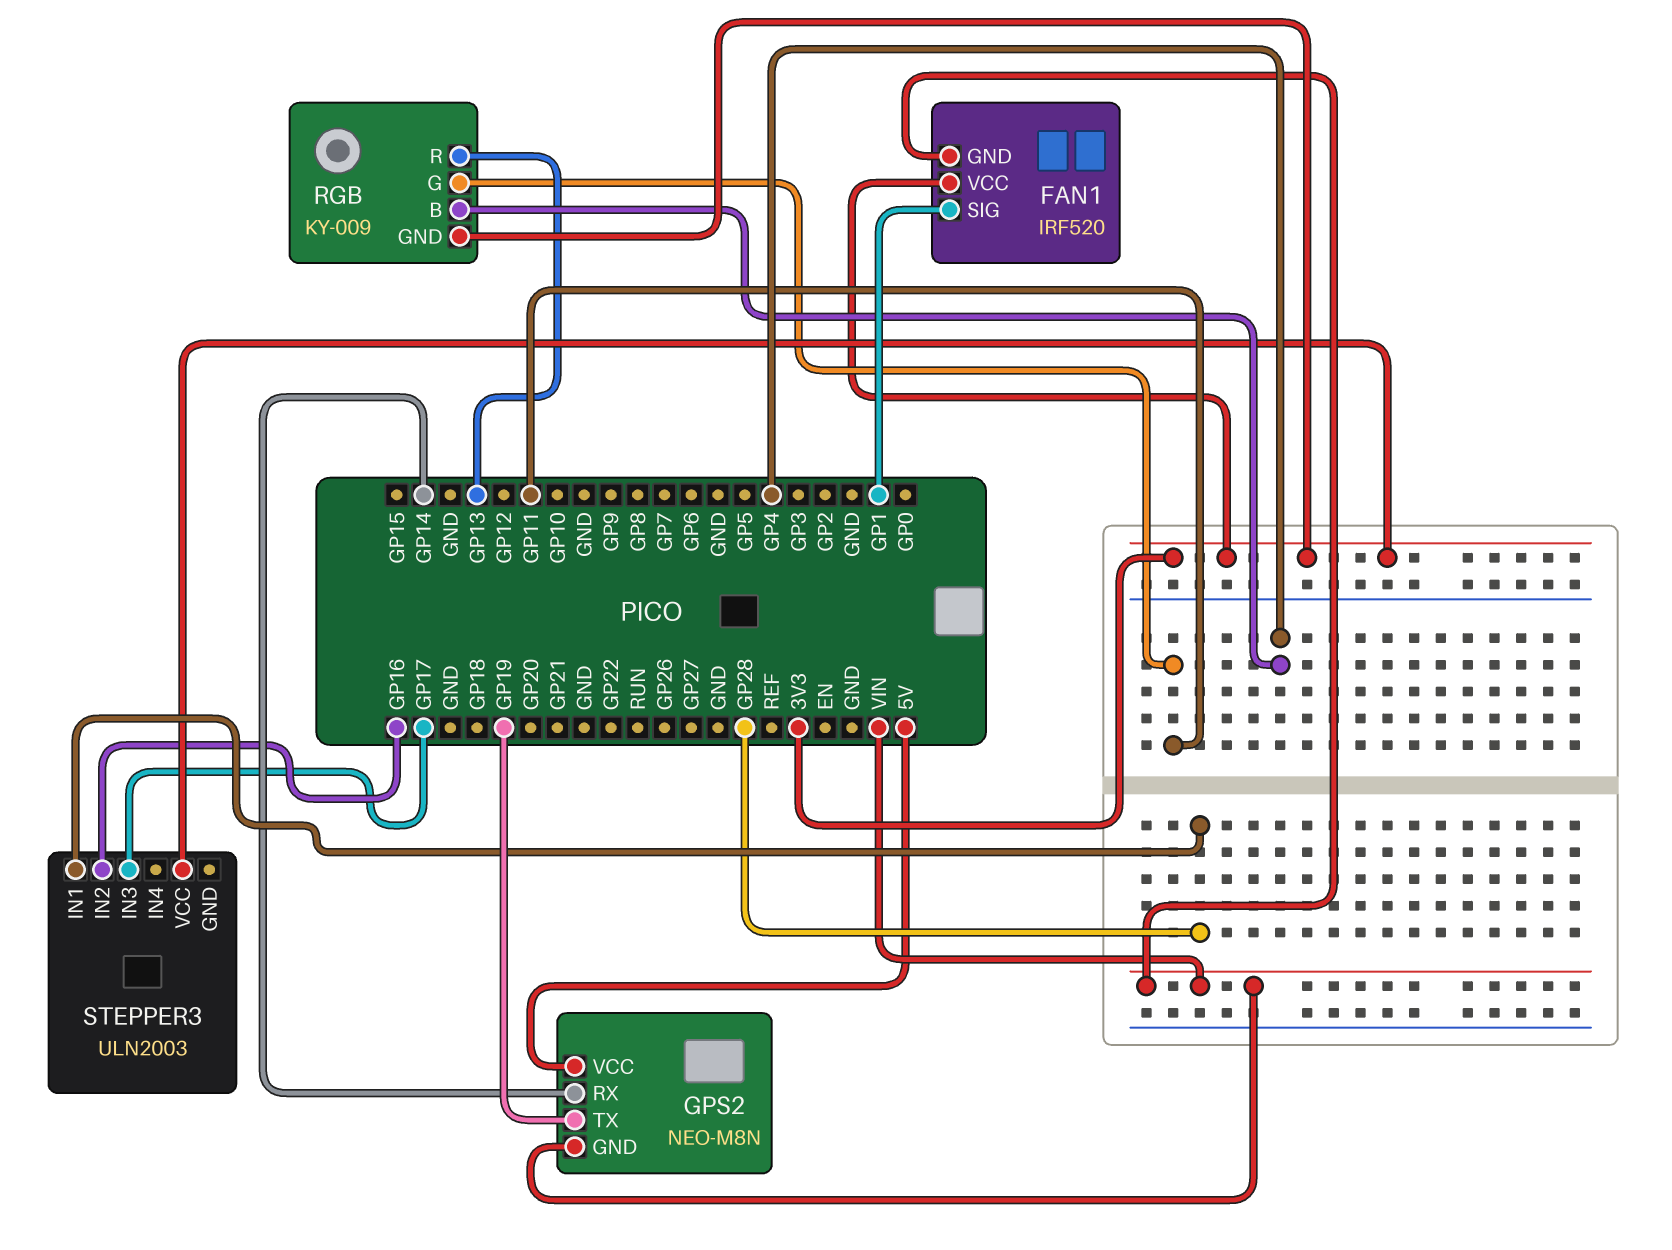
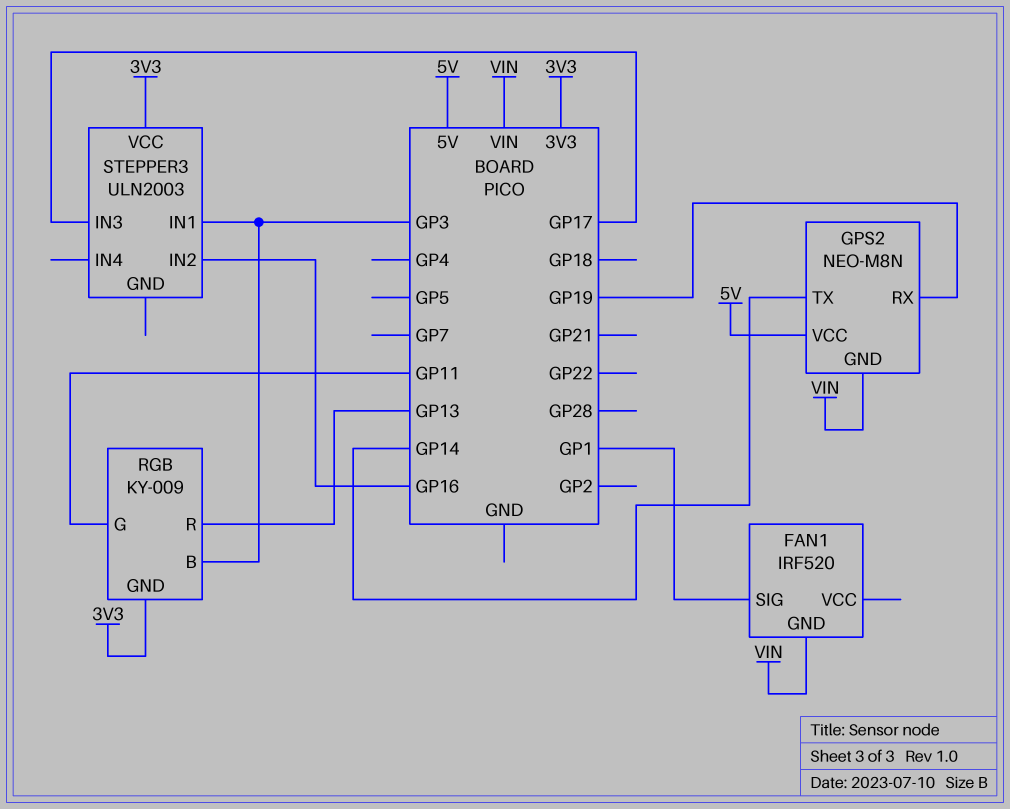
FAN1 pin VCC: 3V3 -> none
GPS2 pin RX: GP14 -> GP19
GPS2 pin TX: GP19 -> GP14
RGB pin B: GP4 -> GP3
STEPPER3 pin IN1: GP28 -> GP3

